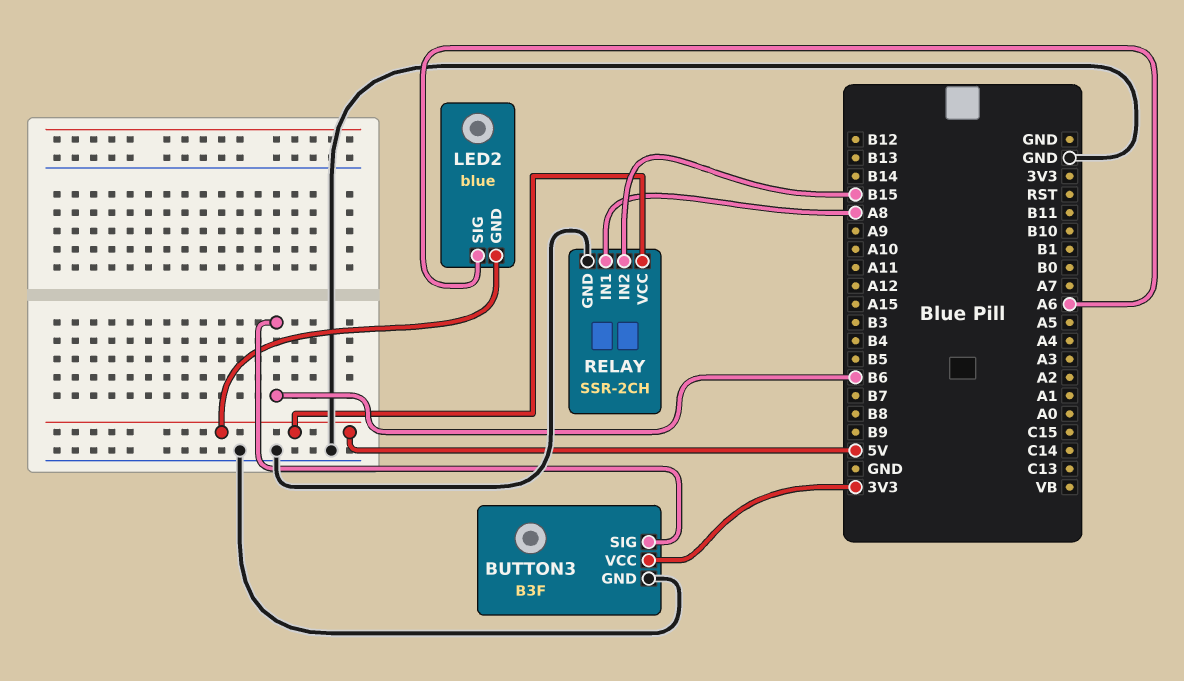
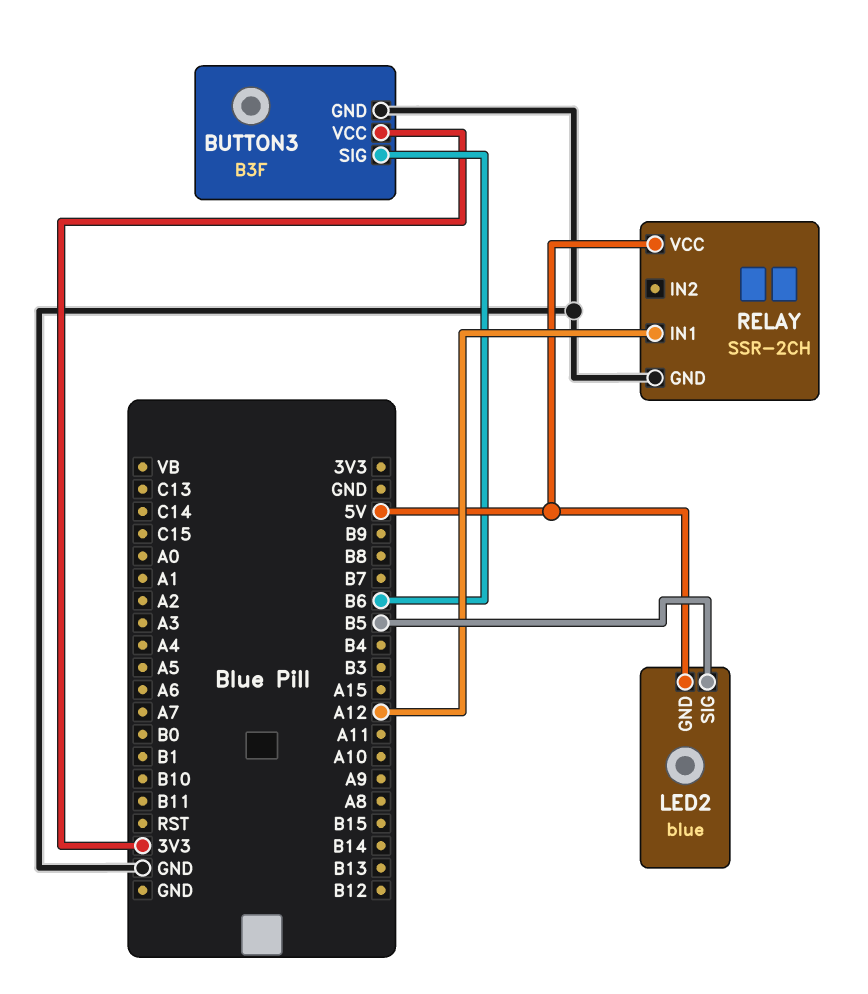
LED2 pin SIG: A6 -> B5
RELAY pin IN1: A8 -> A12
RELAY pin IN2: B15 -> none

